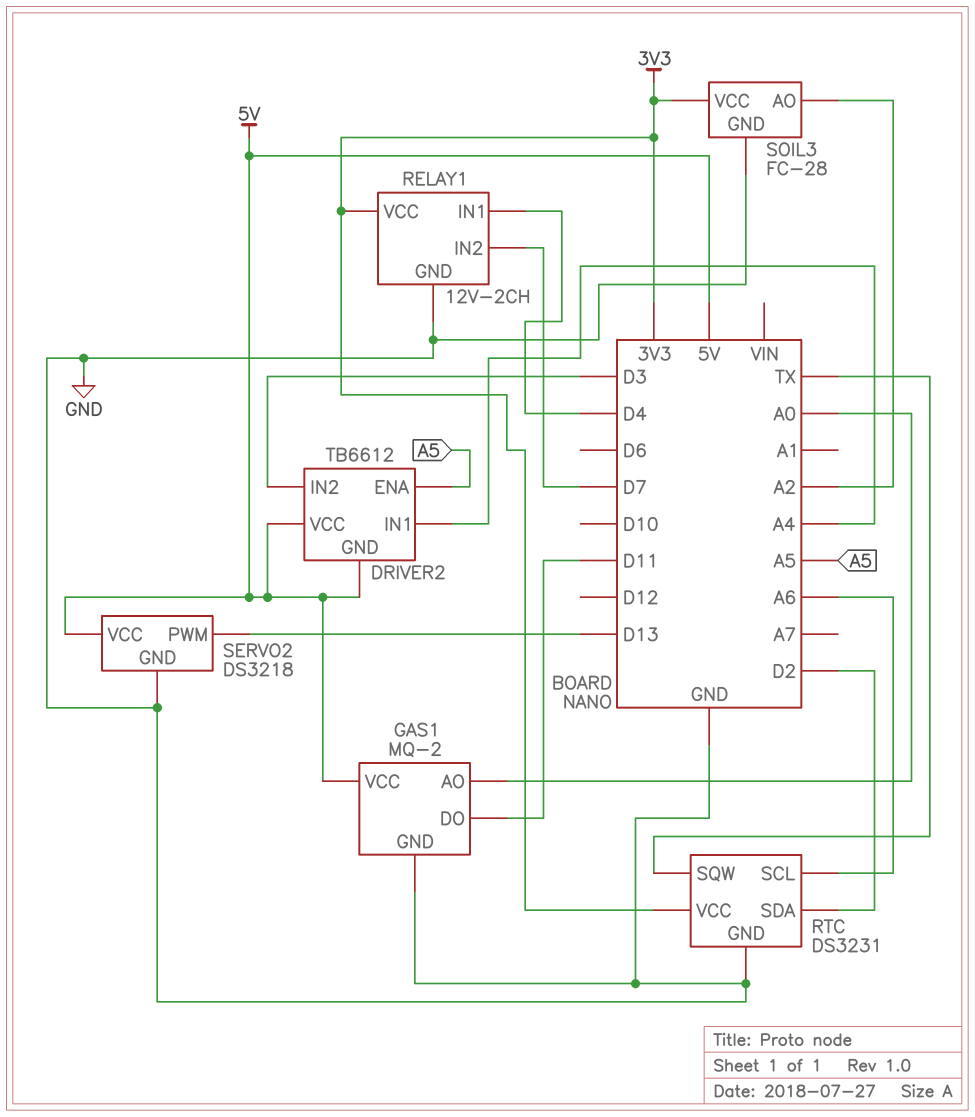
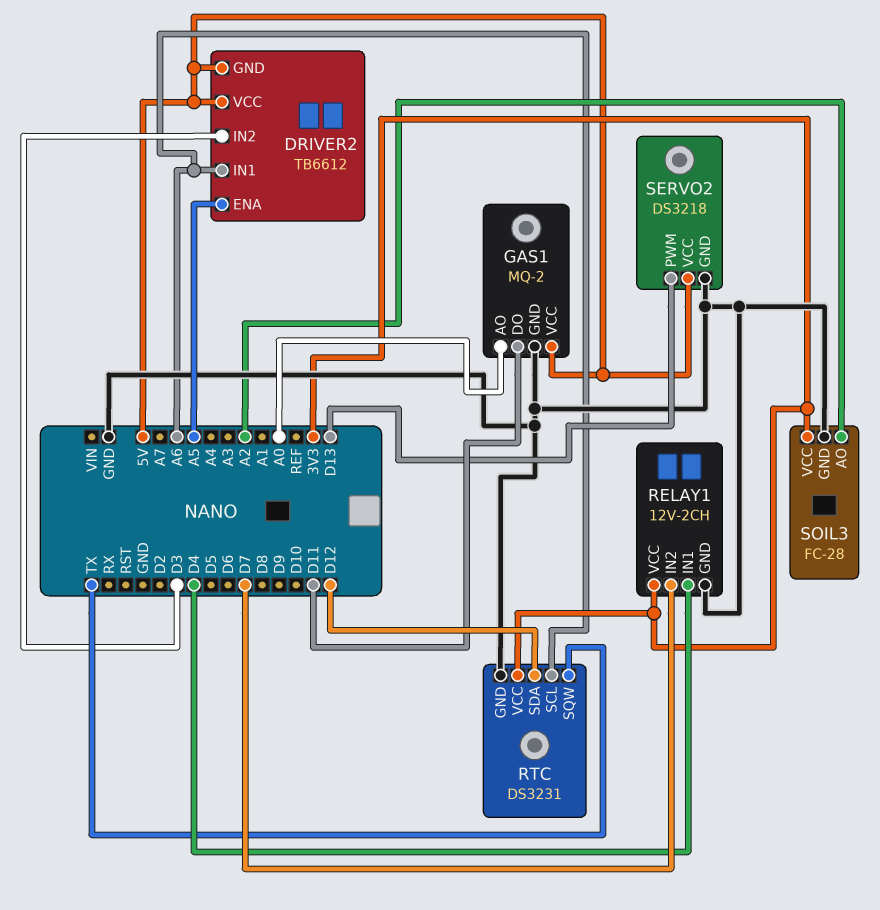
DRIVER2 pin IN1: A4 -> A6
RTC pin SDA: D2 -> D12

